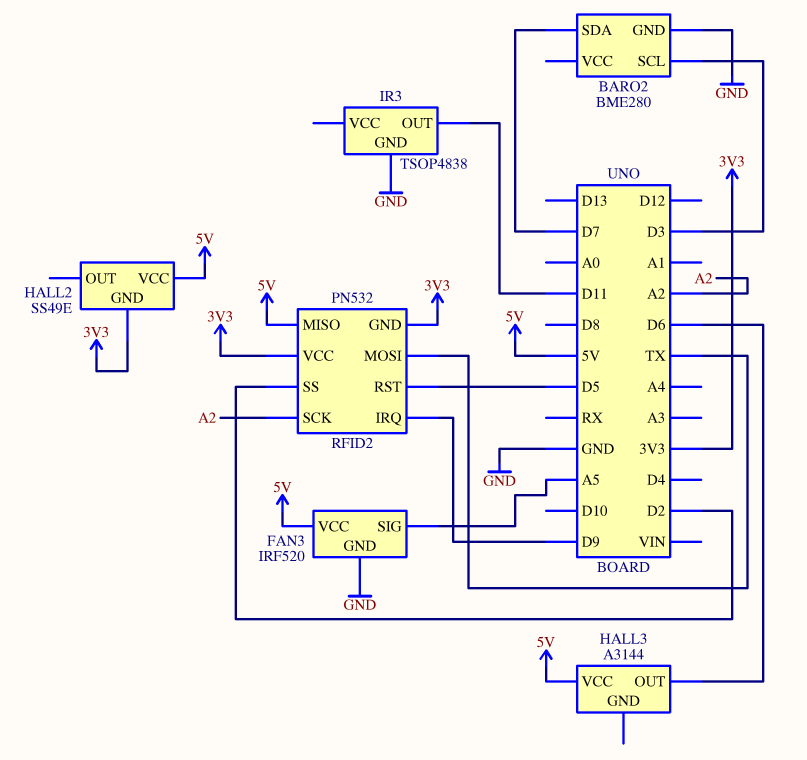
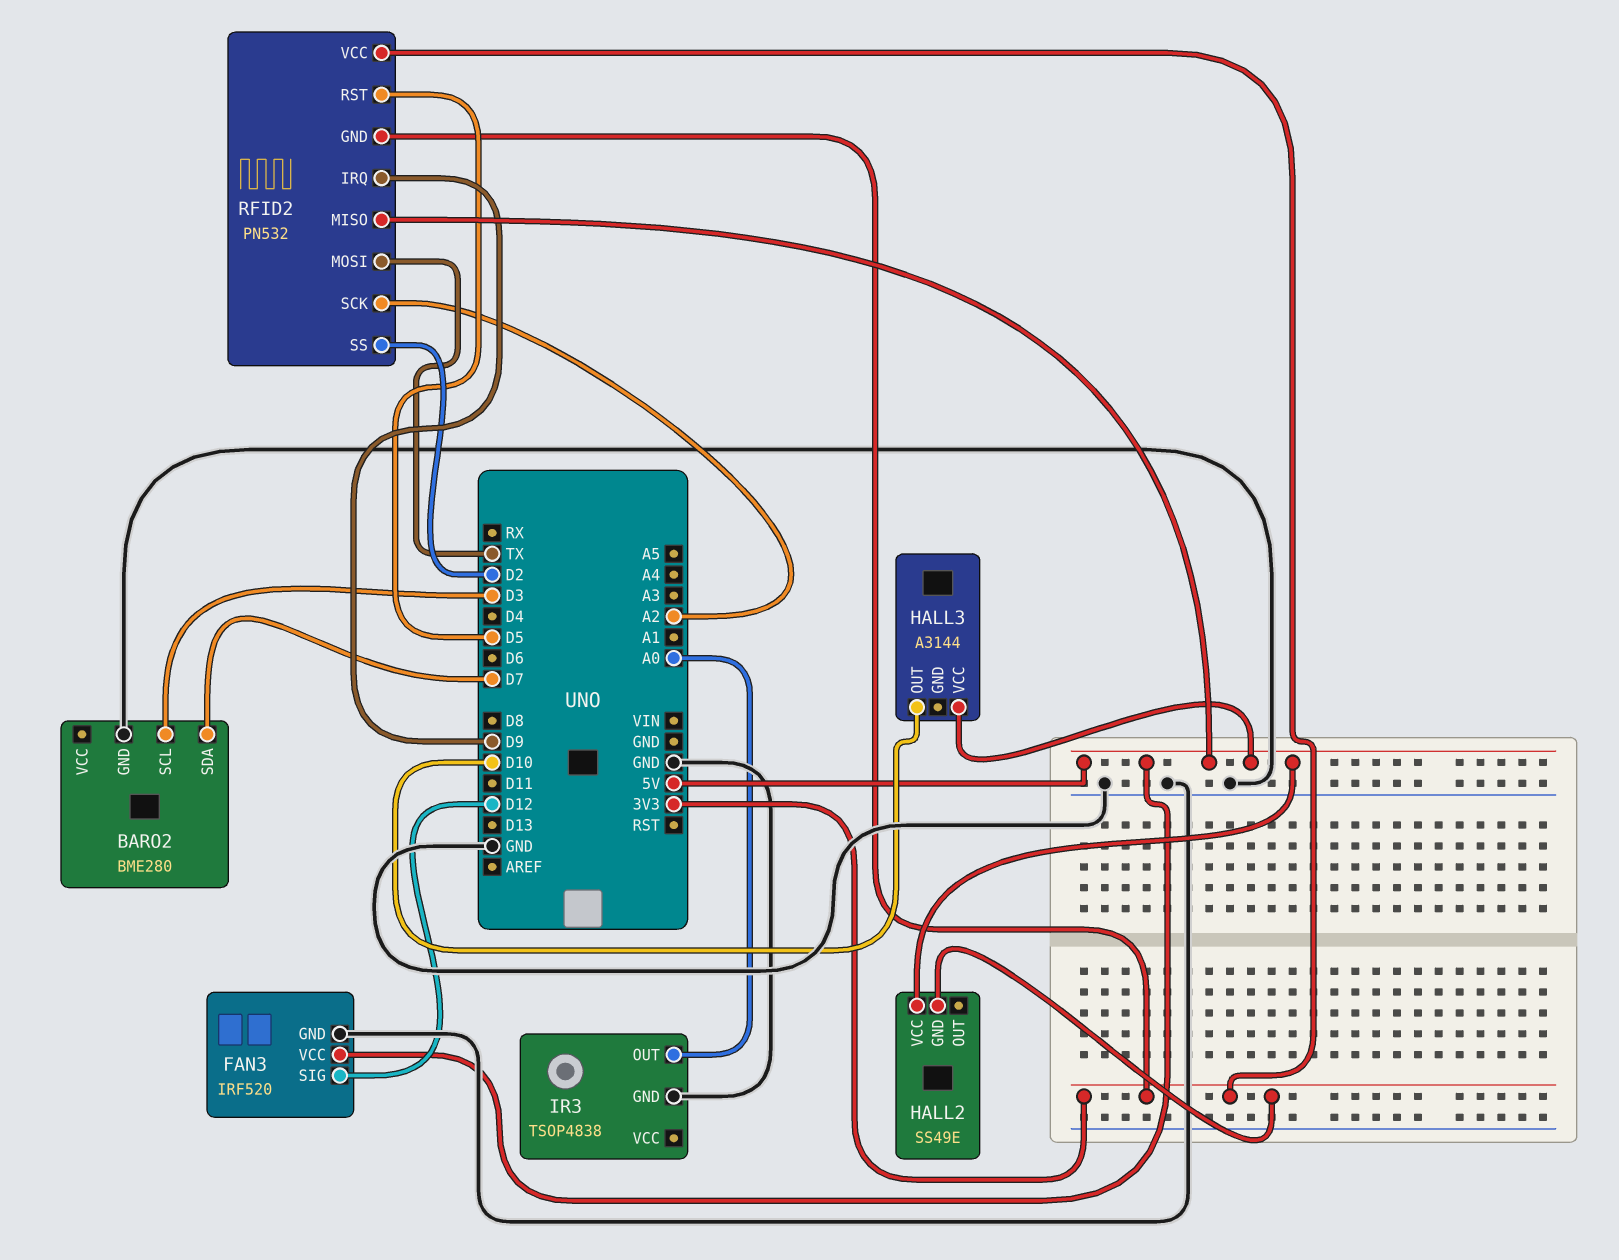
FAN3 pin SIG: A5 -> D12
HALL3 pin OUT: D6 -> D10
IR3 pin OUT: D11 -> A0

